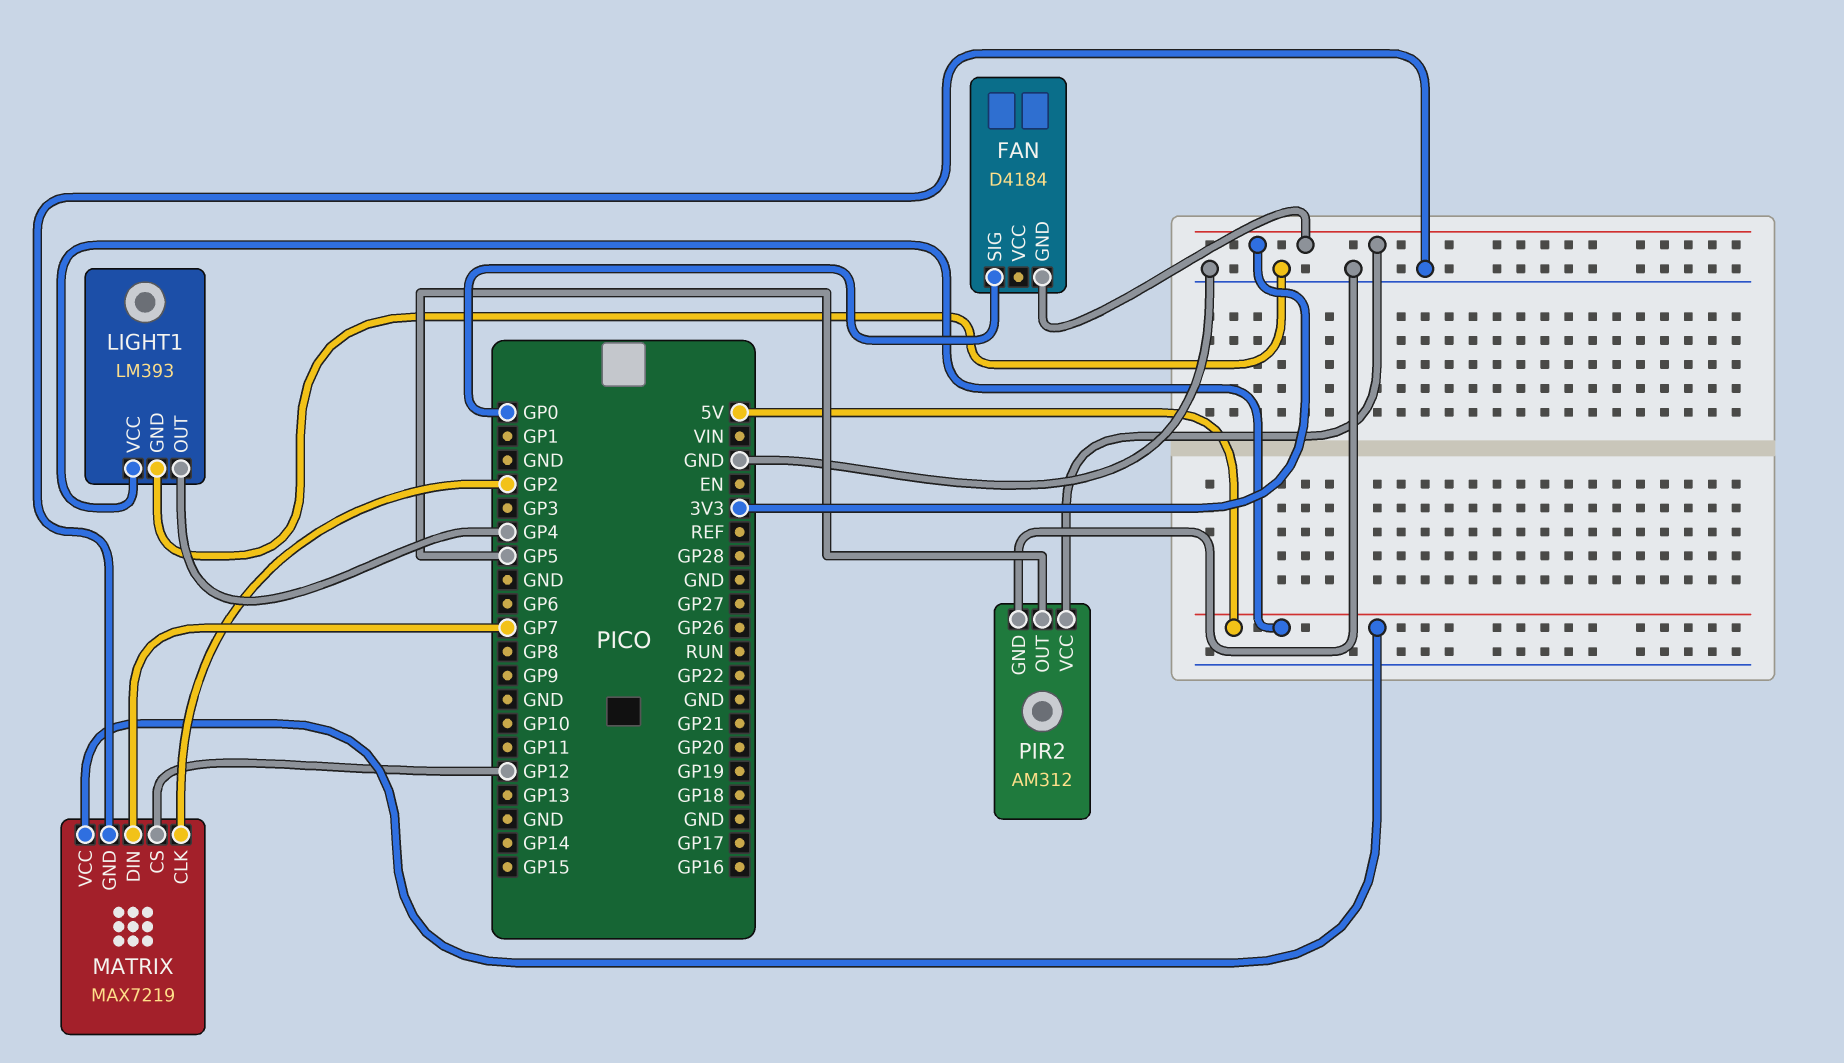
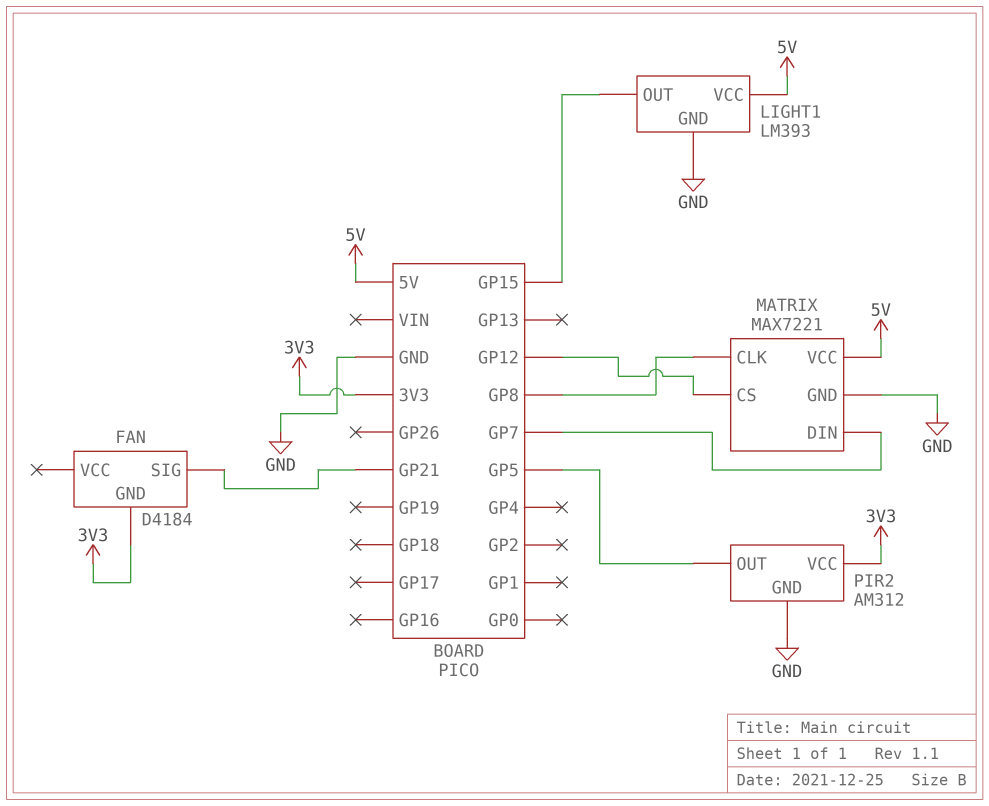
FAN pin SIG: GP0 -> GP21
LIGHT1 pin OUT: GP4 -> GP15
MATRIX: MAX7219 -> MAX7221
MATRIX pin CLK: GP2 -> GP8

